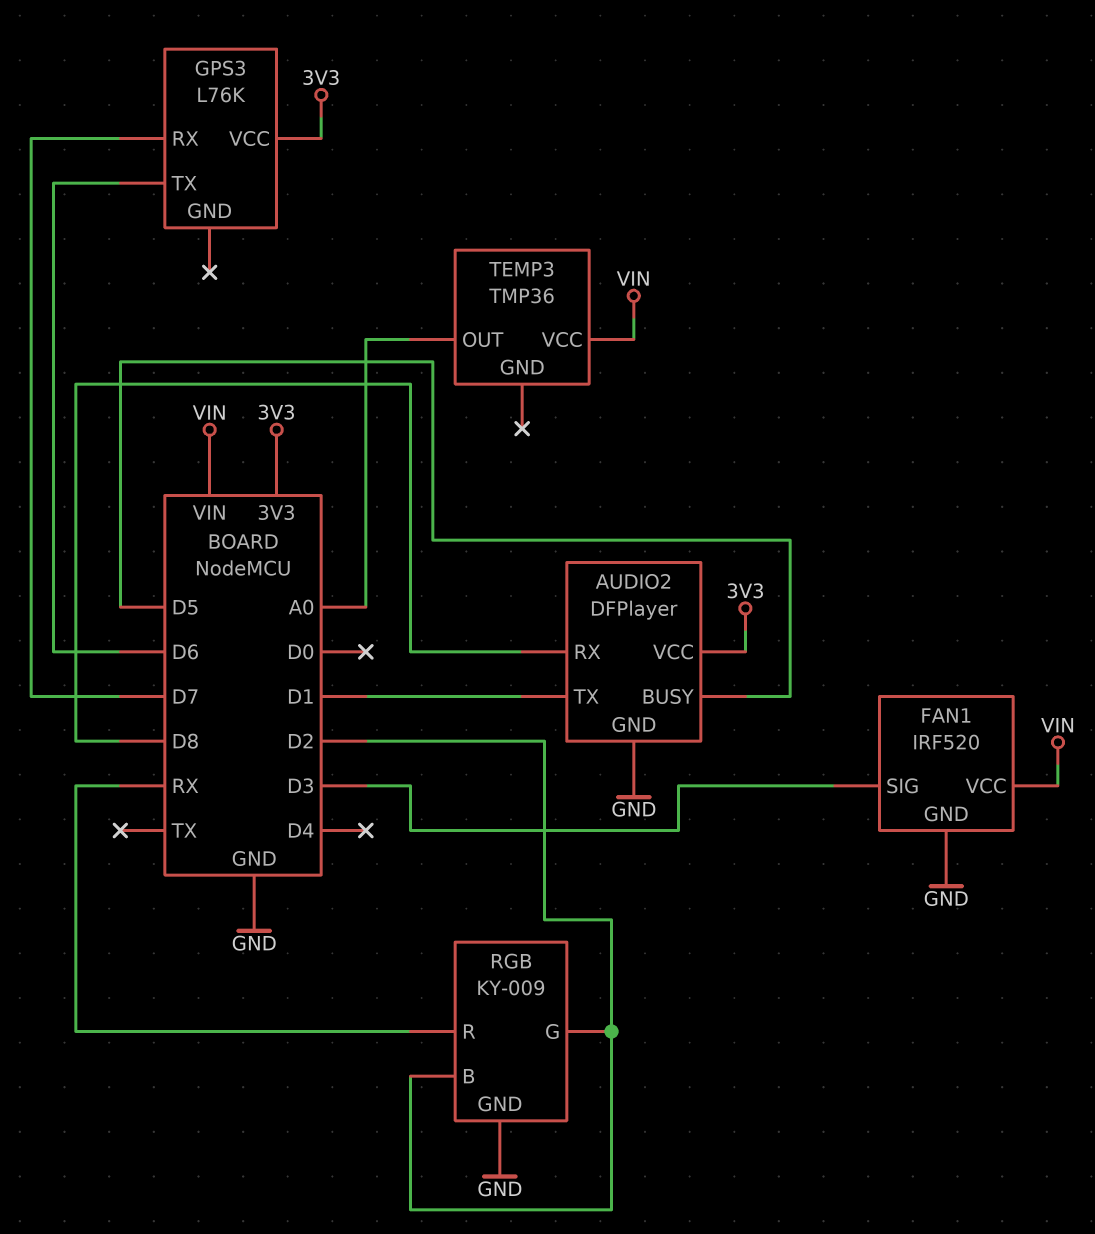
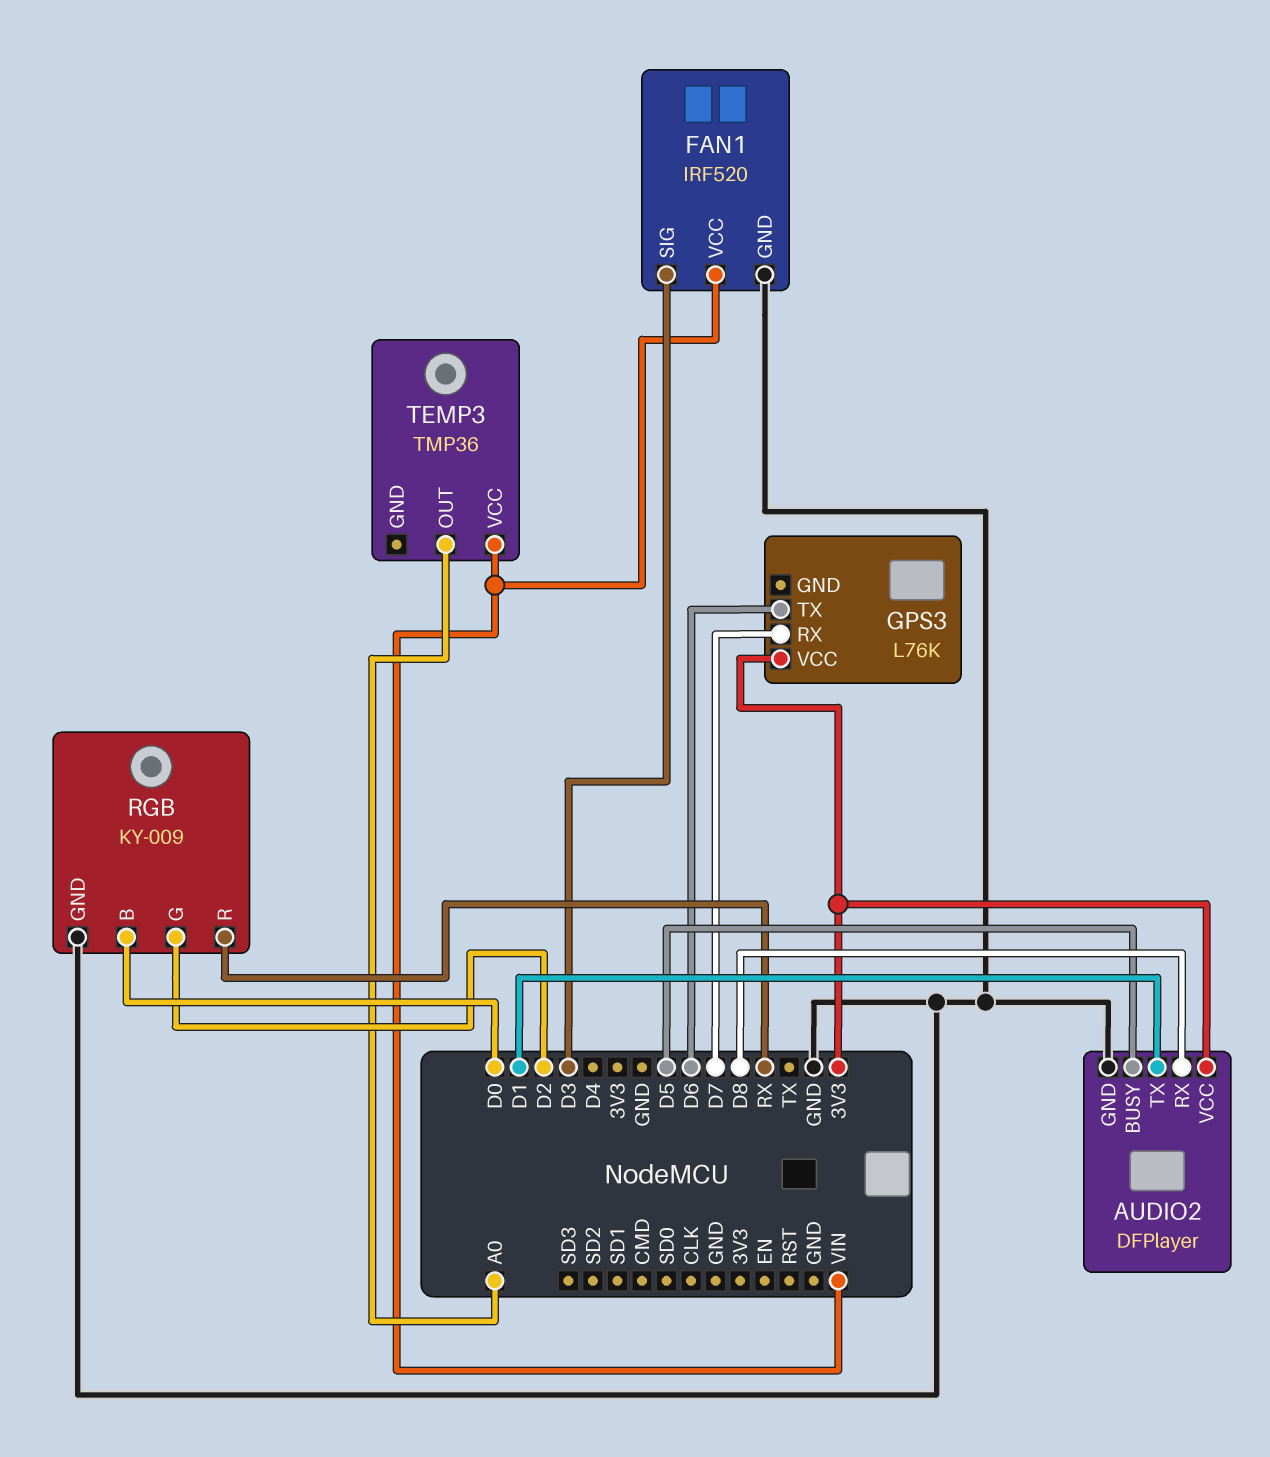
RGB pin B: D2 -> D0

